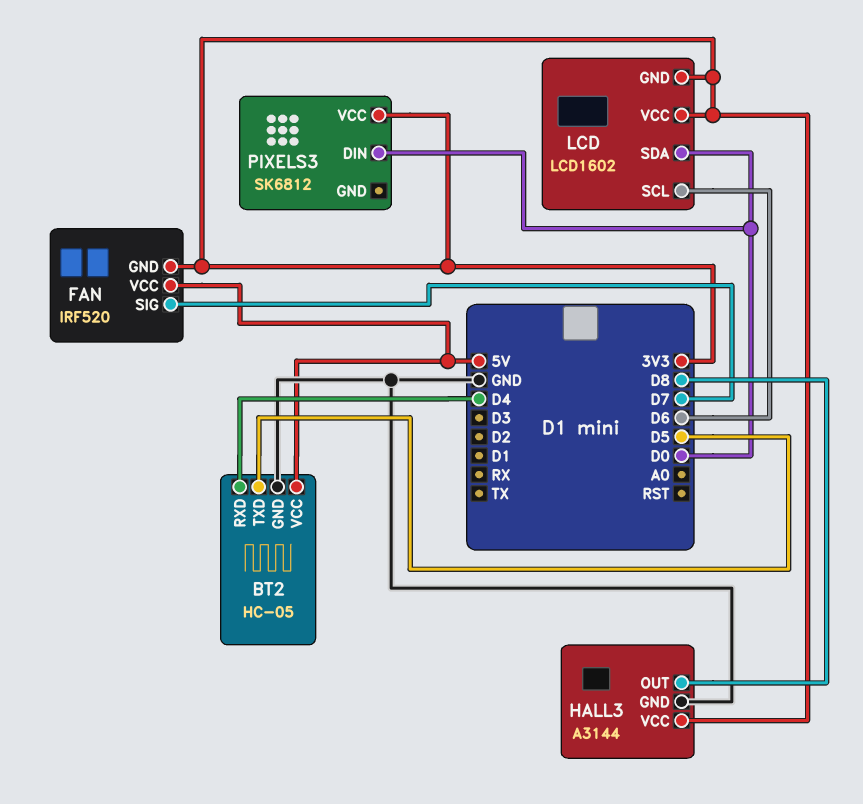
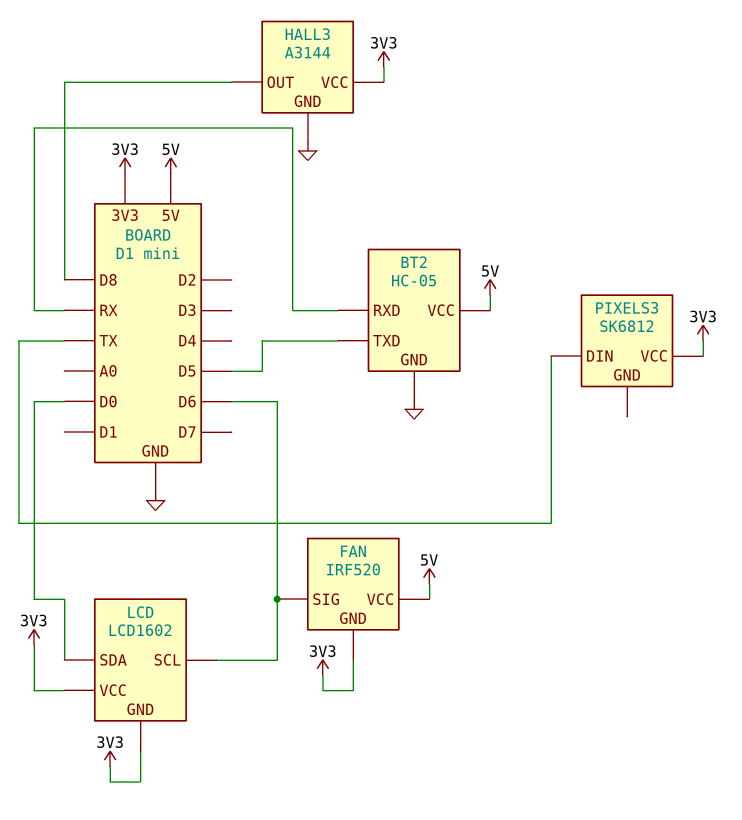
BT2 pin RXD: D4 -> RX
FAN pin SIG: D7 -> D6
PIXELS3 pin DIN: D0 -> TX

